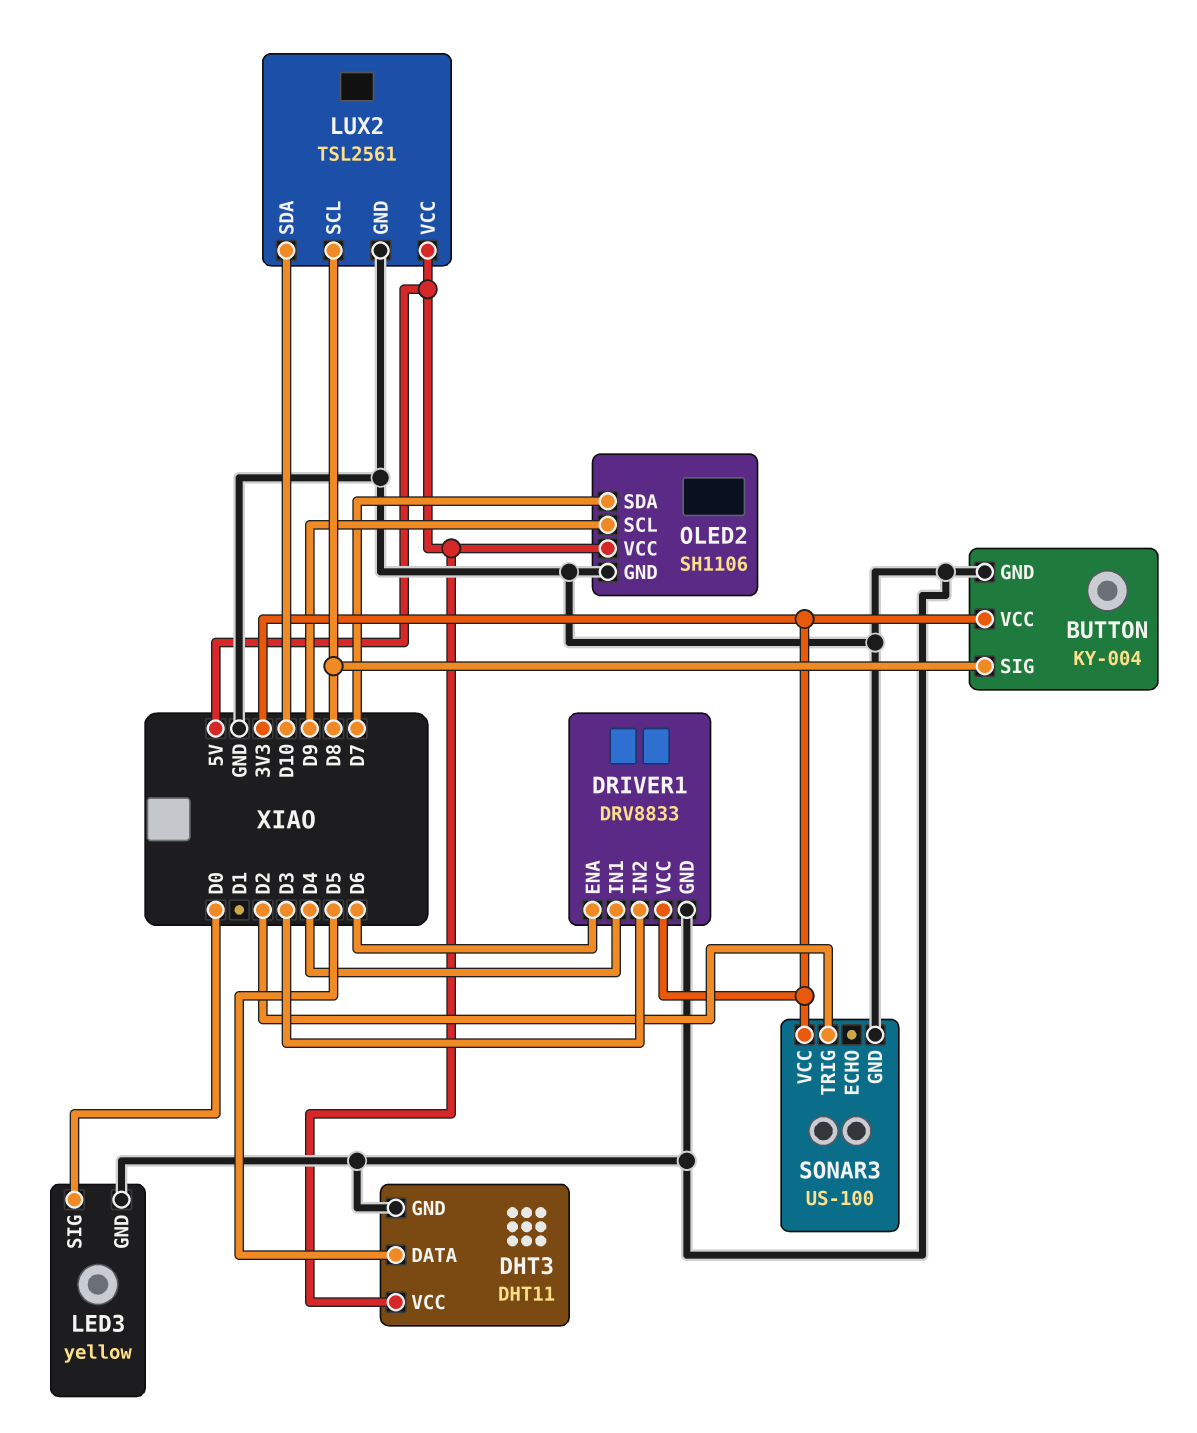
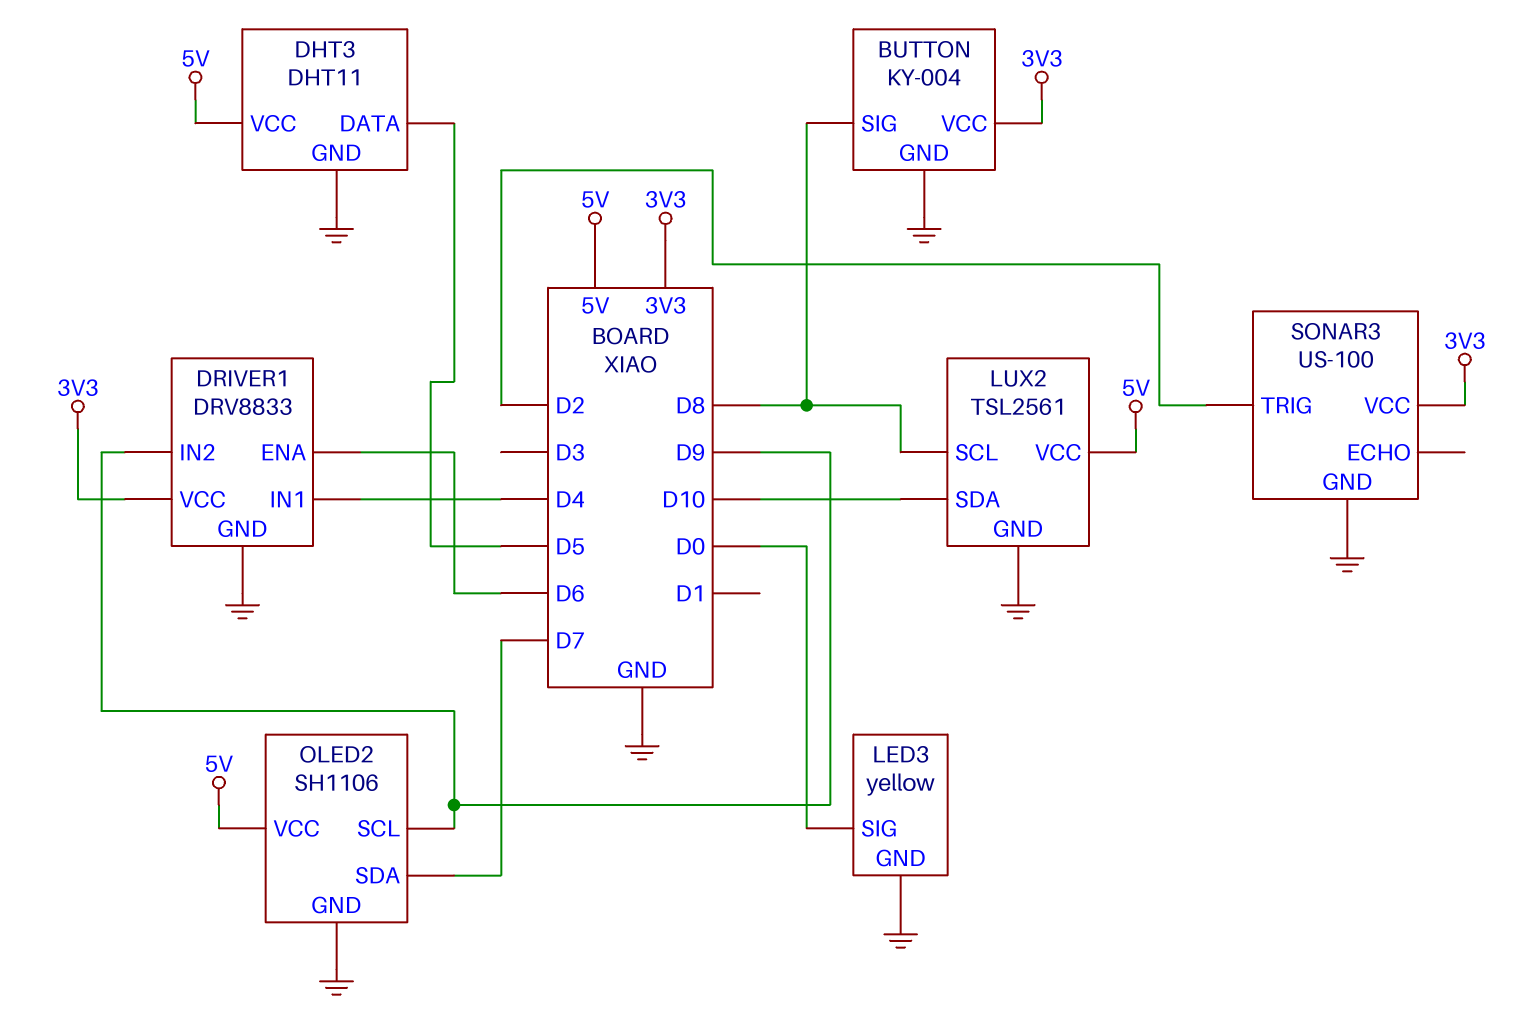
DRIVER1 pin IN2: D3 -> D9

